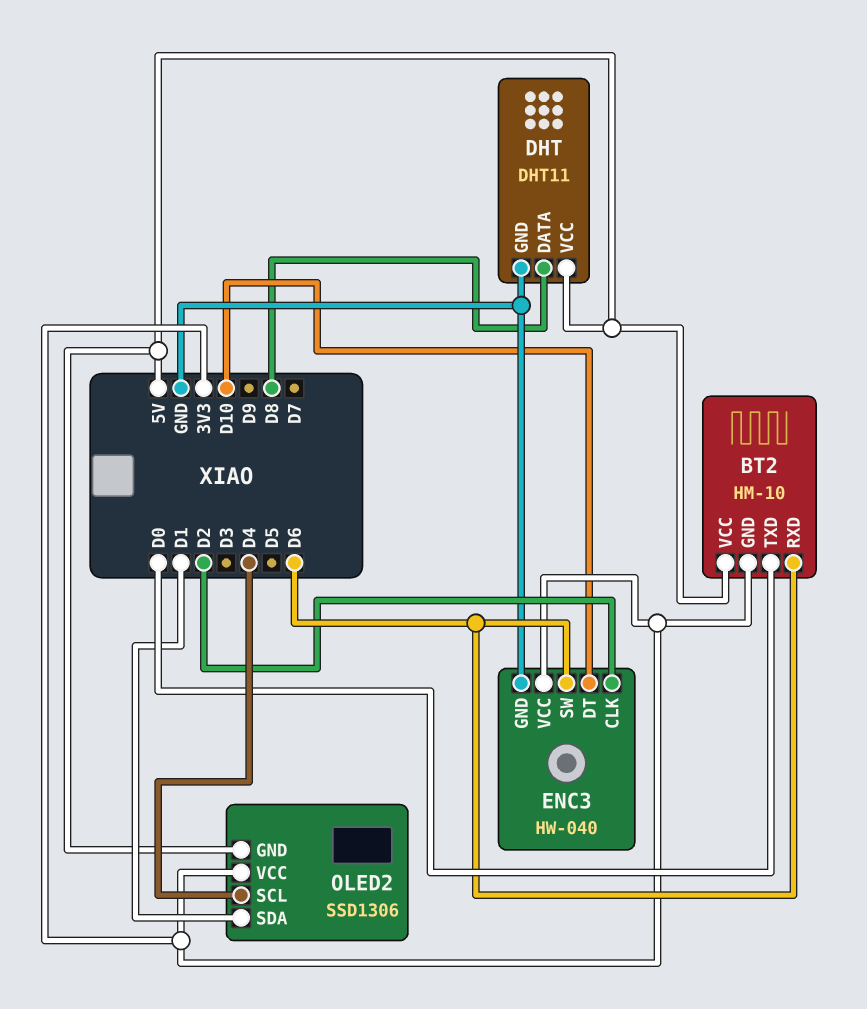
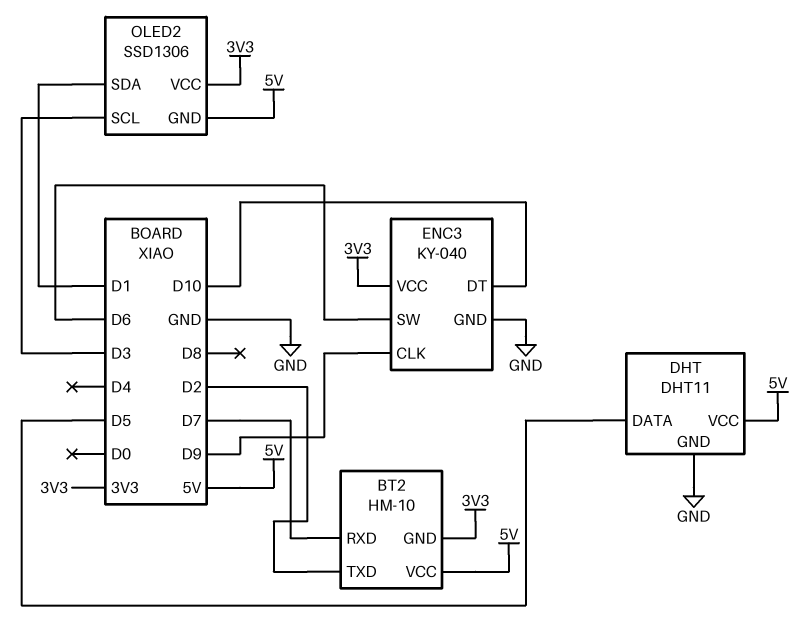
BT2 pin RXD: D6 -> D7
BT2 pin TXD: D0 -> D2
DHT pin DATA: D8 -> D5
ENC3: HW-040 -> KY-040
ENC3 pin CLK: D2 -> D9
OLED2 pin SCL: D4 -> D3

